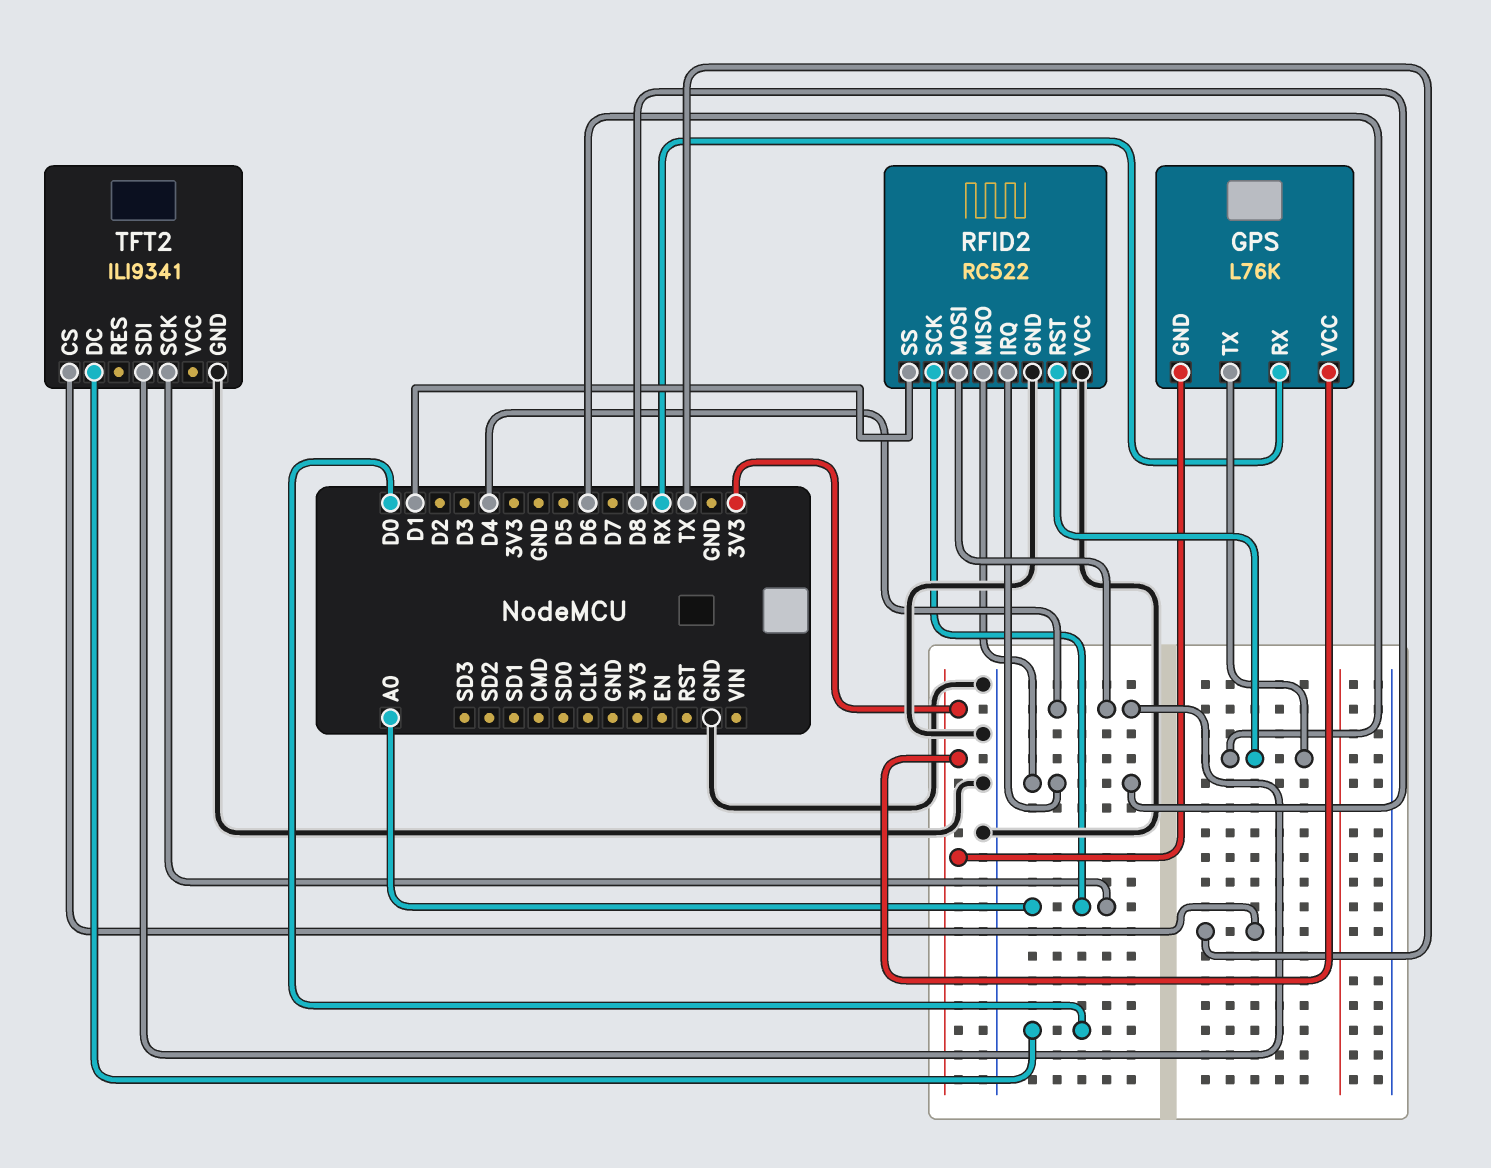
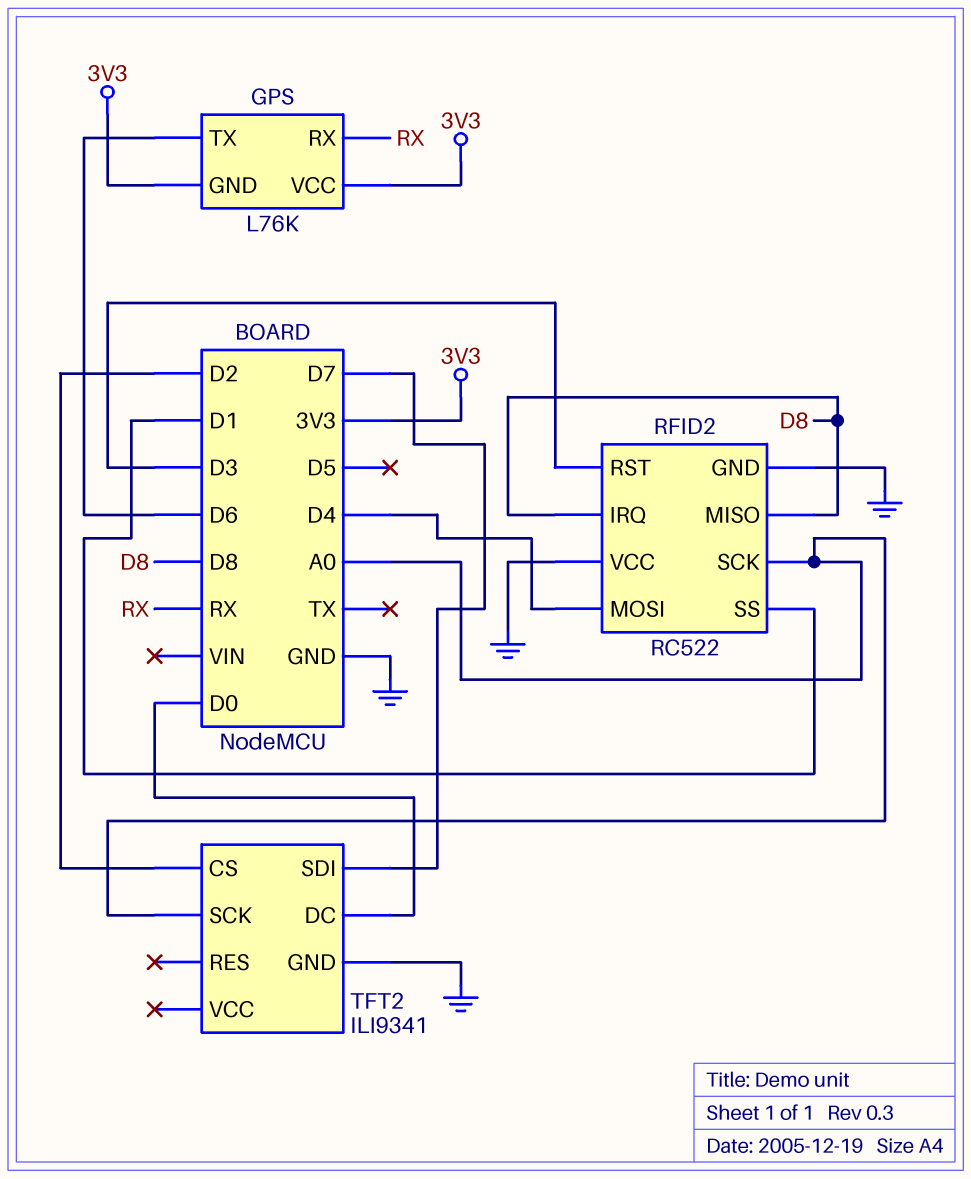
RFID2 pin RST: D6 -> D3
TFT2 pin CS: TX -> D2
TFT2 pin SDI: D4 -> D7

